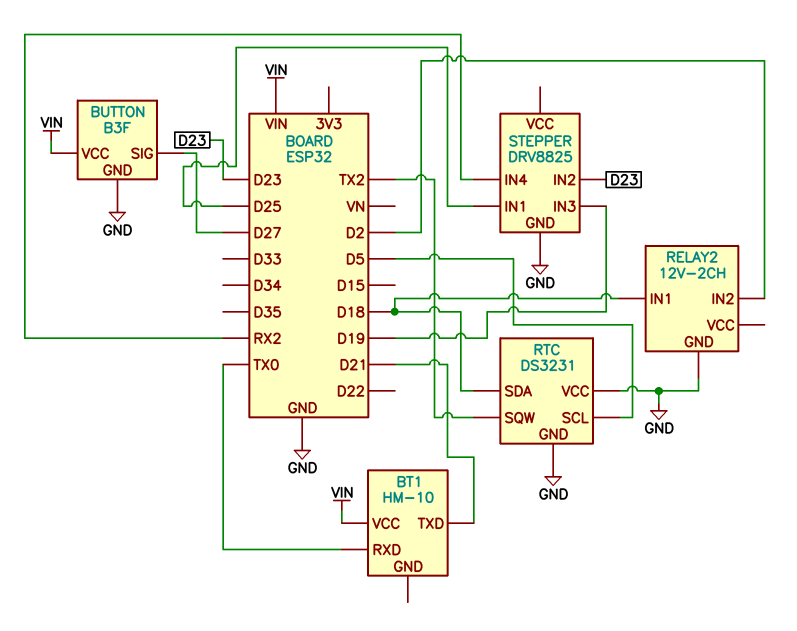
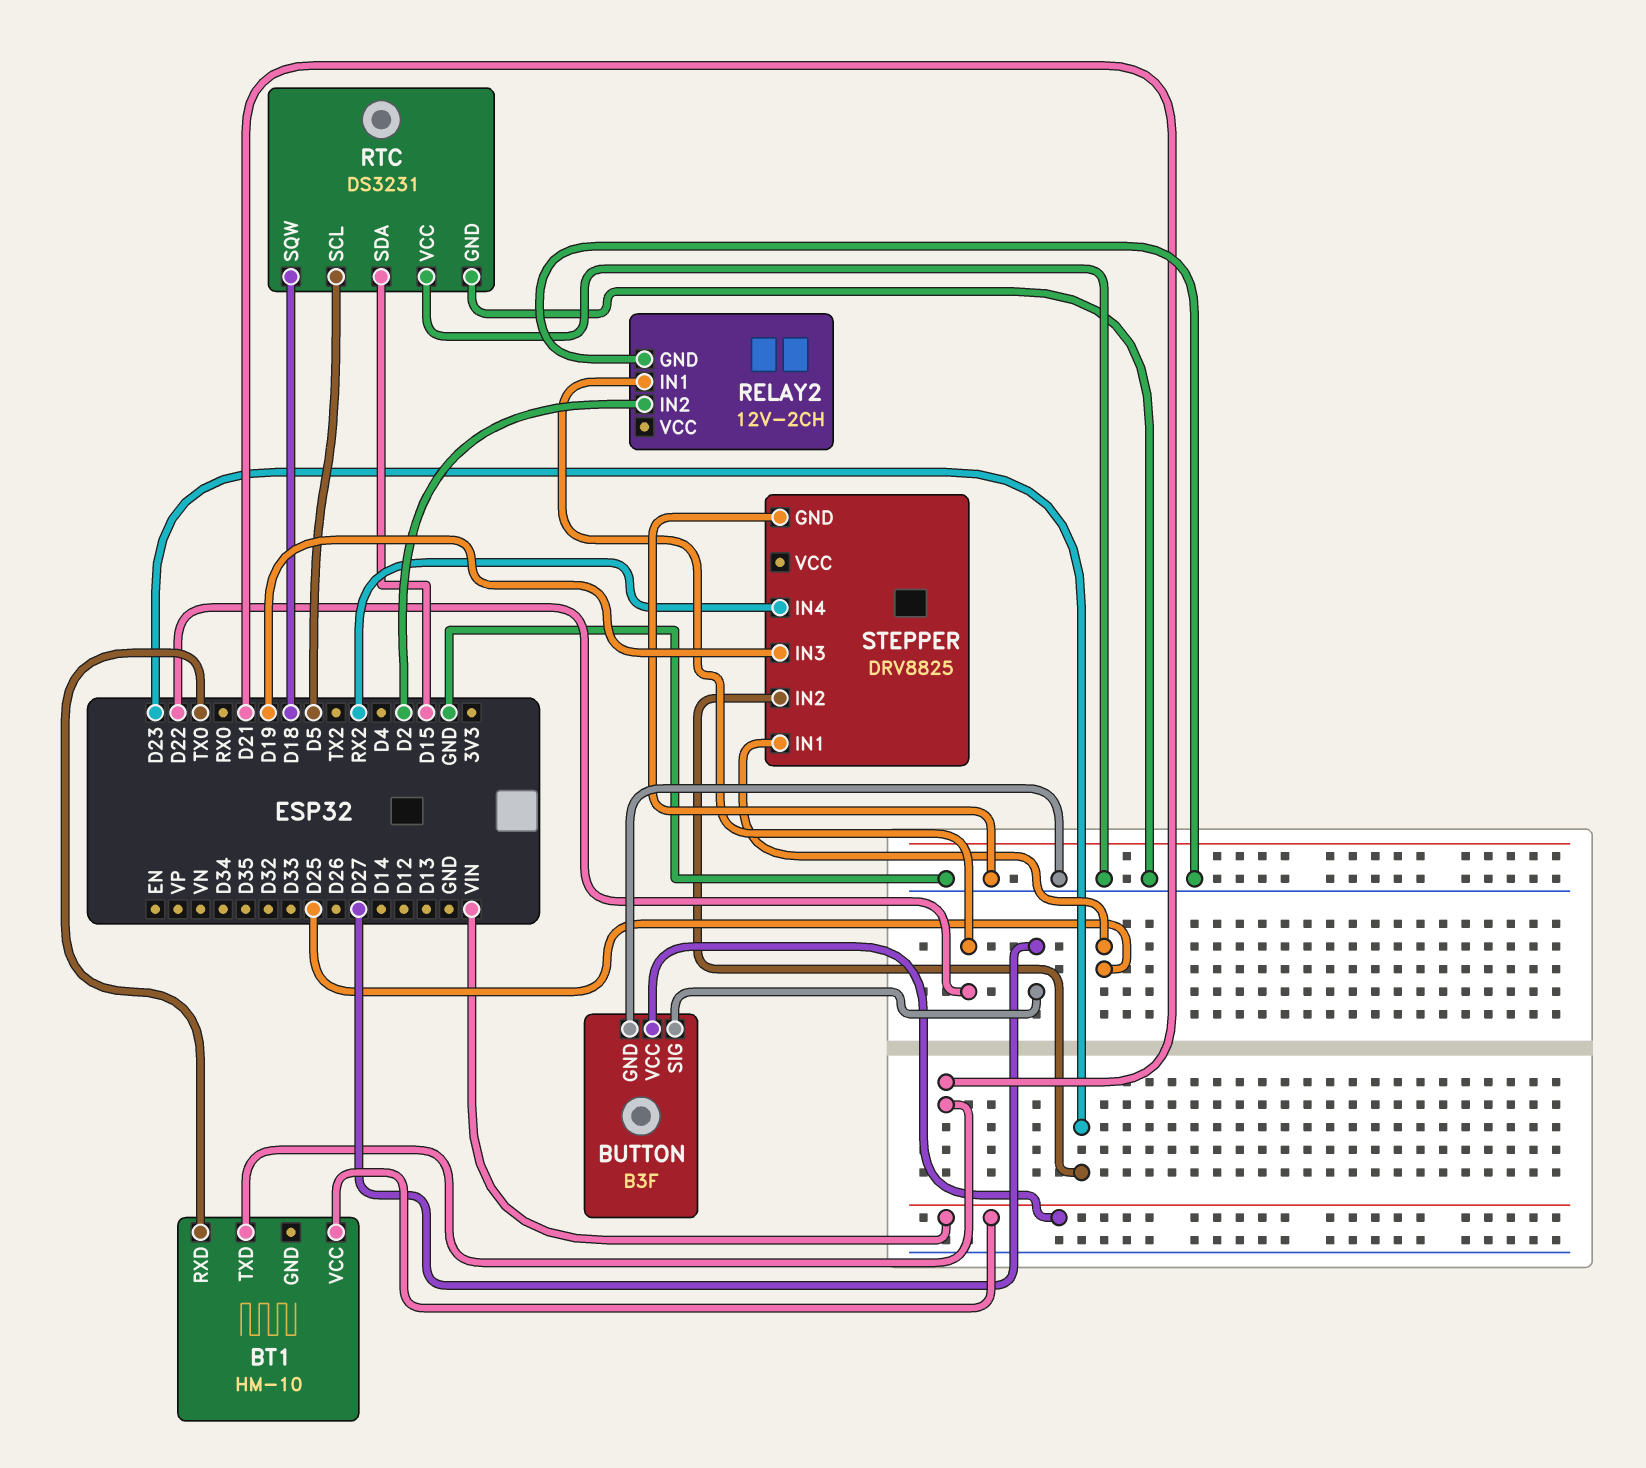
RELAY2 pin IN1: D18 -> D22
RTC pin SDA: D18 -> D15
RTC pin SQW: TX2 -> D18

